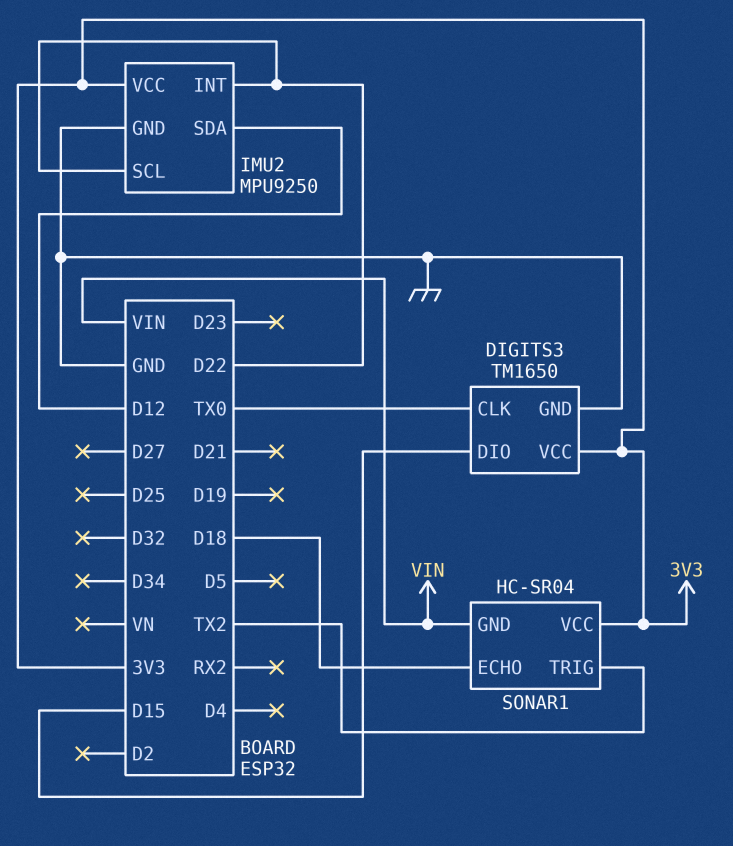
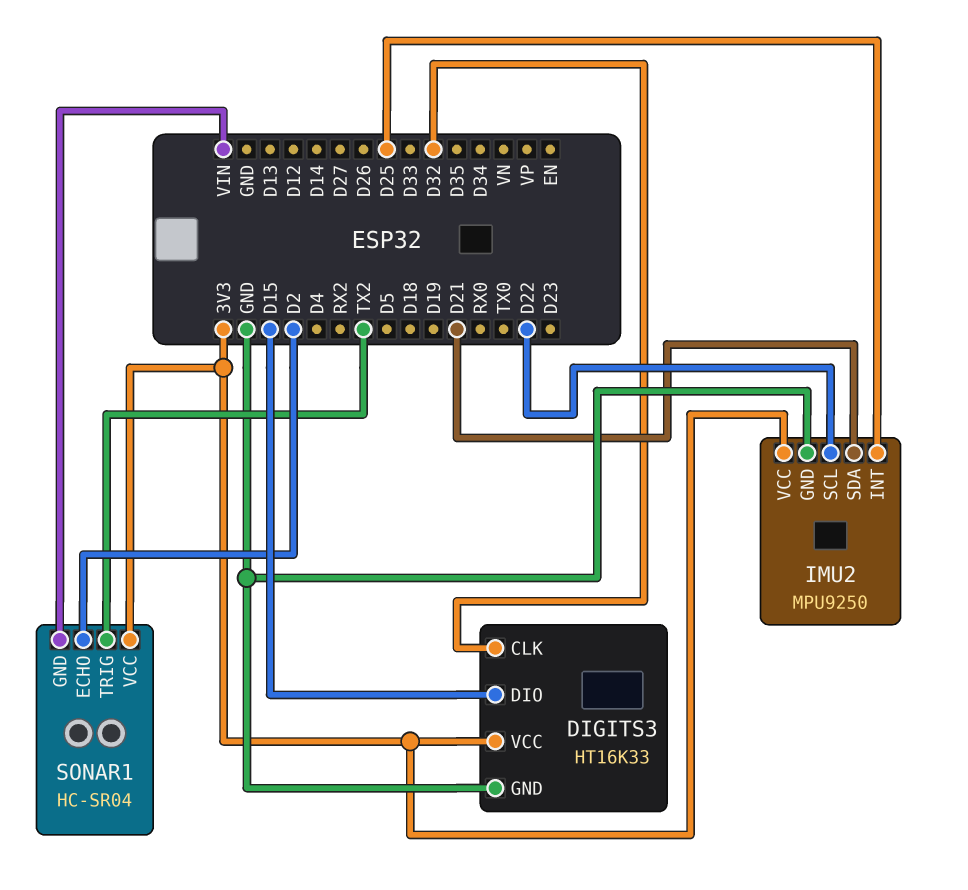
DIGITS3: TM1650 -> HT16K33
DIGITS3 pin CLK: TX0 -> D32
IMU2 pin INT: D22 -> D25
IMU2 pin SDA: D12 -> D21
SONAR1 pin ECHO: D18 -> D2

